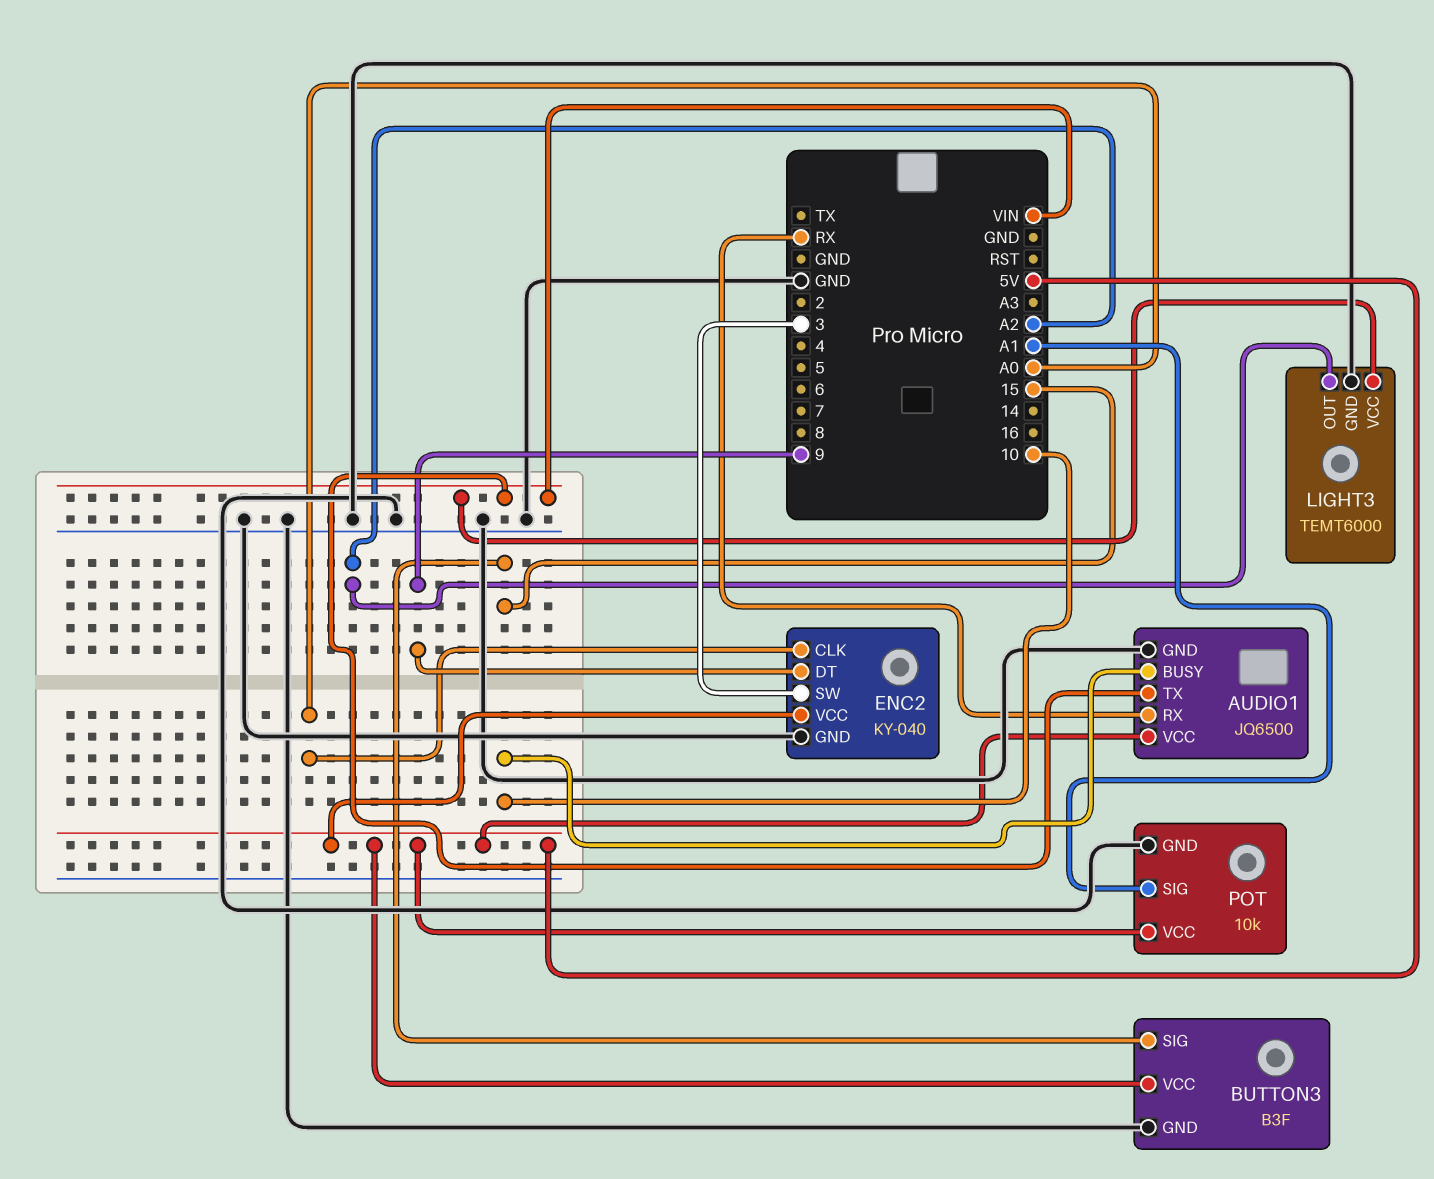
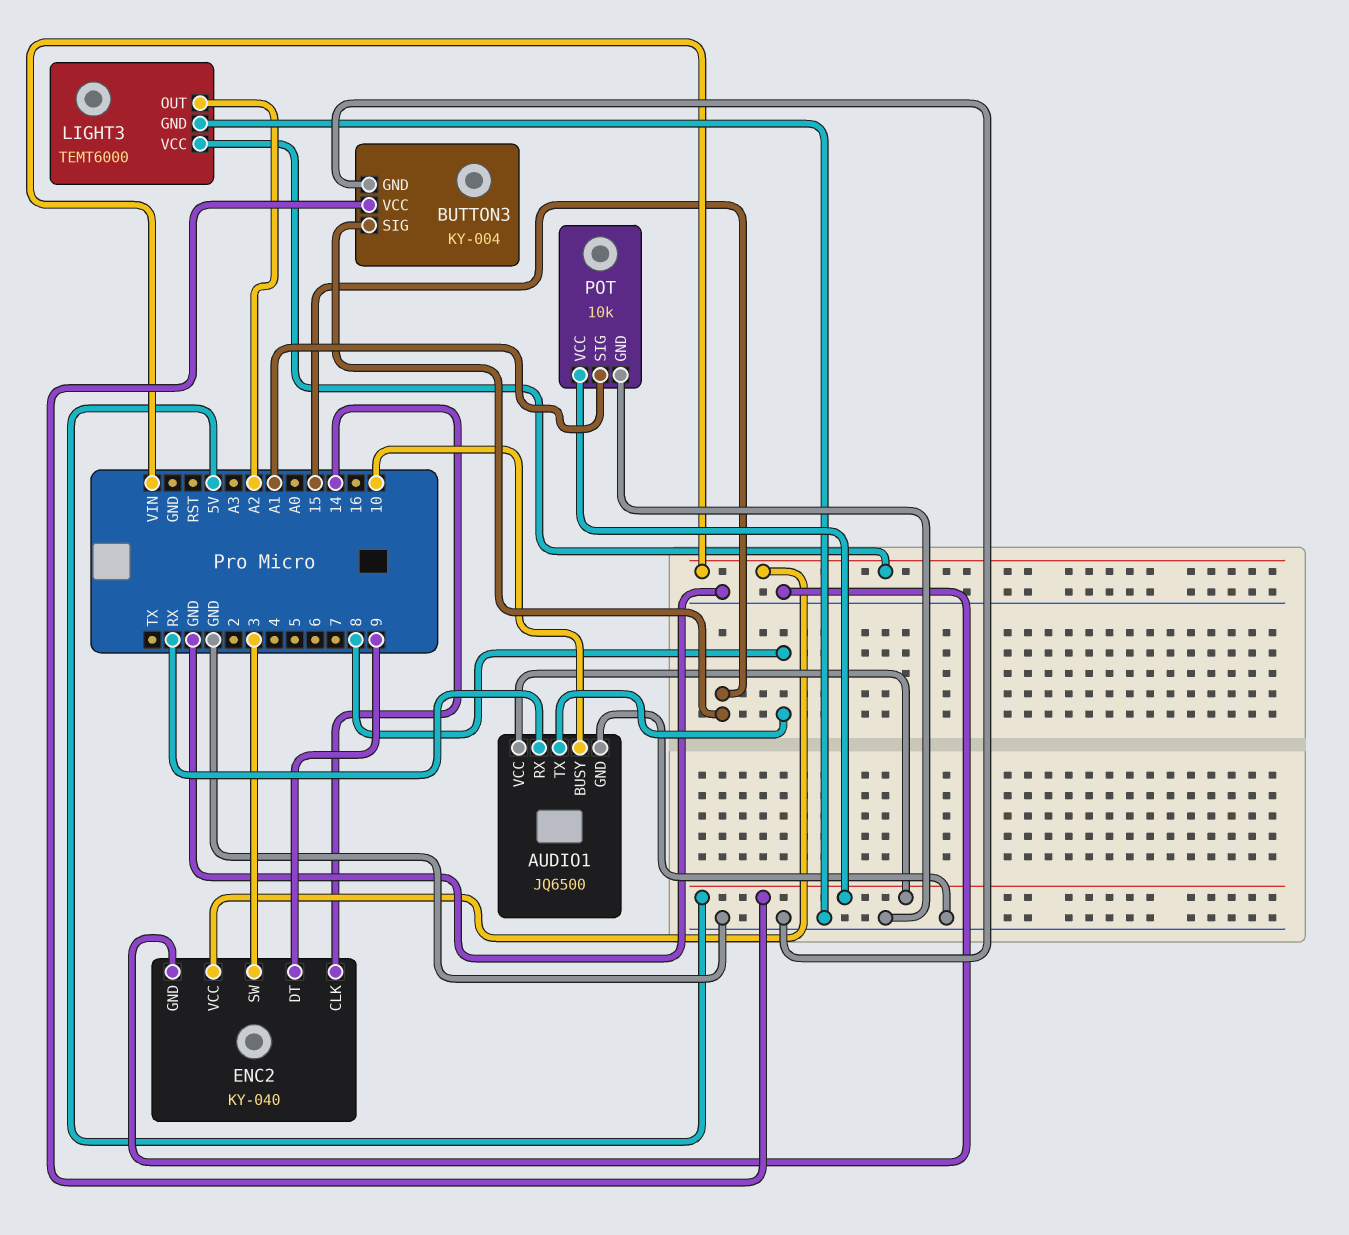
AUDIO1 pin TX: VIN -> 8
BUTTON3: B3F -> KY-004
ENC2 pin CLK: A0 -> 14
ENC2 pin VCC: 5V -> VIN

